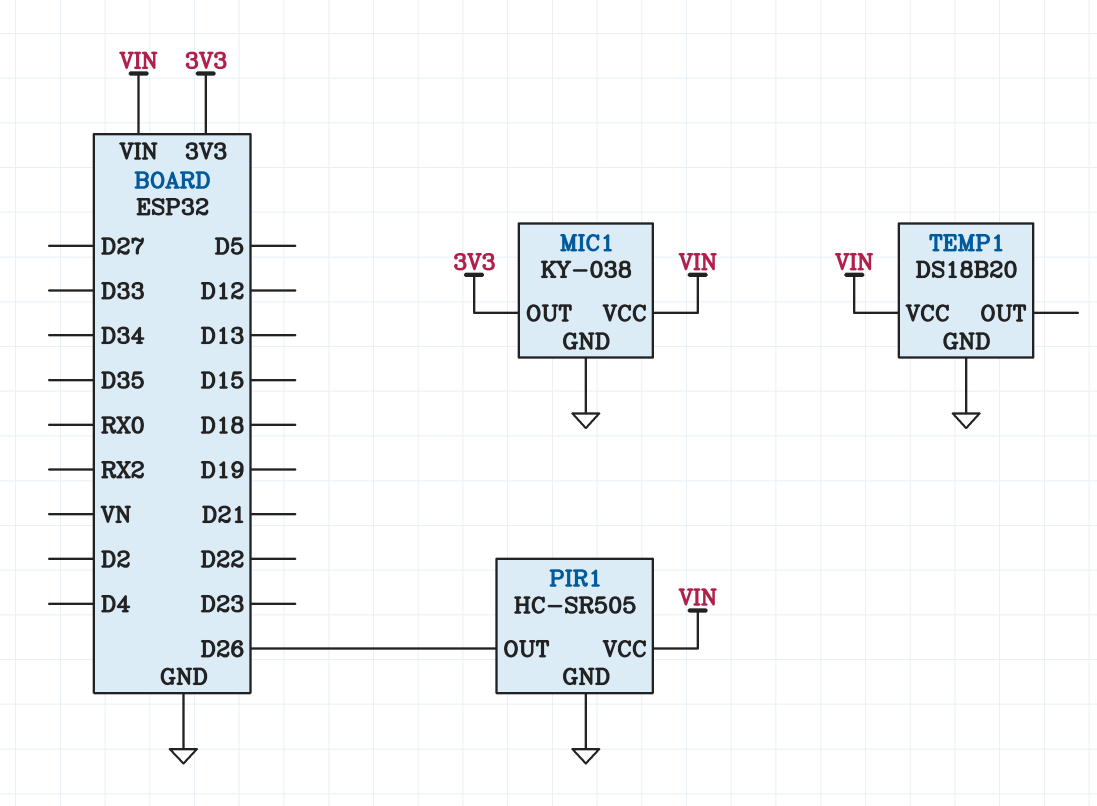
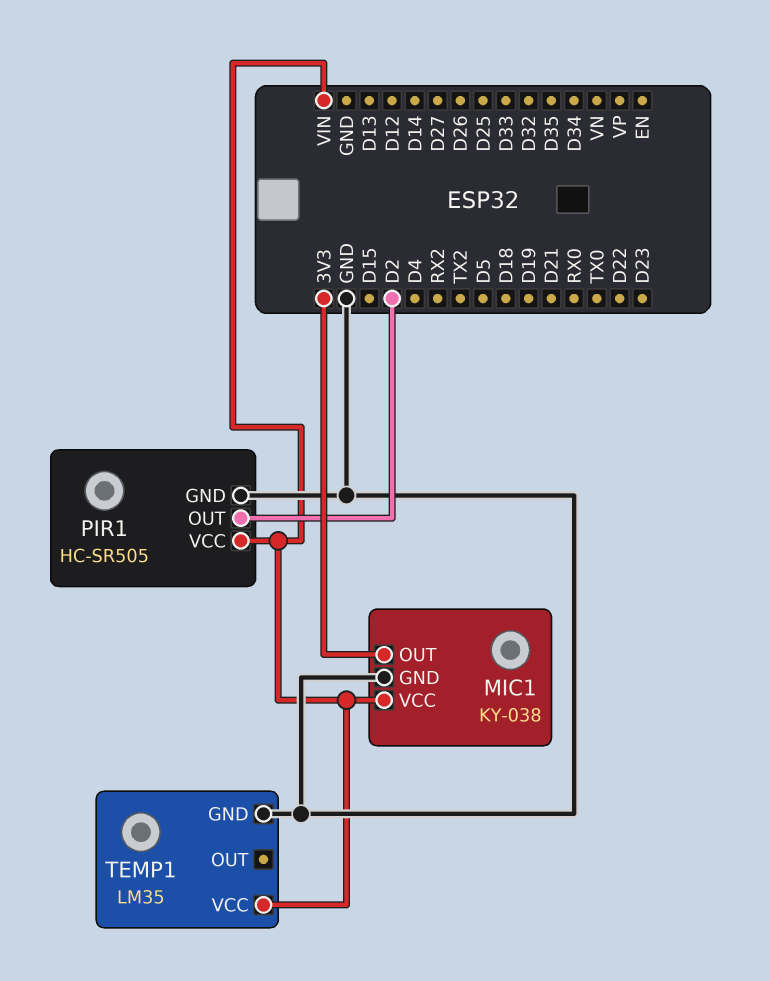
PIR1 pin OUT: D26 -> D2
TEMP1: DS18B20 -> LM35

